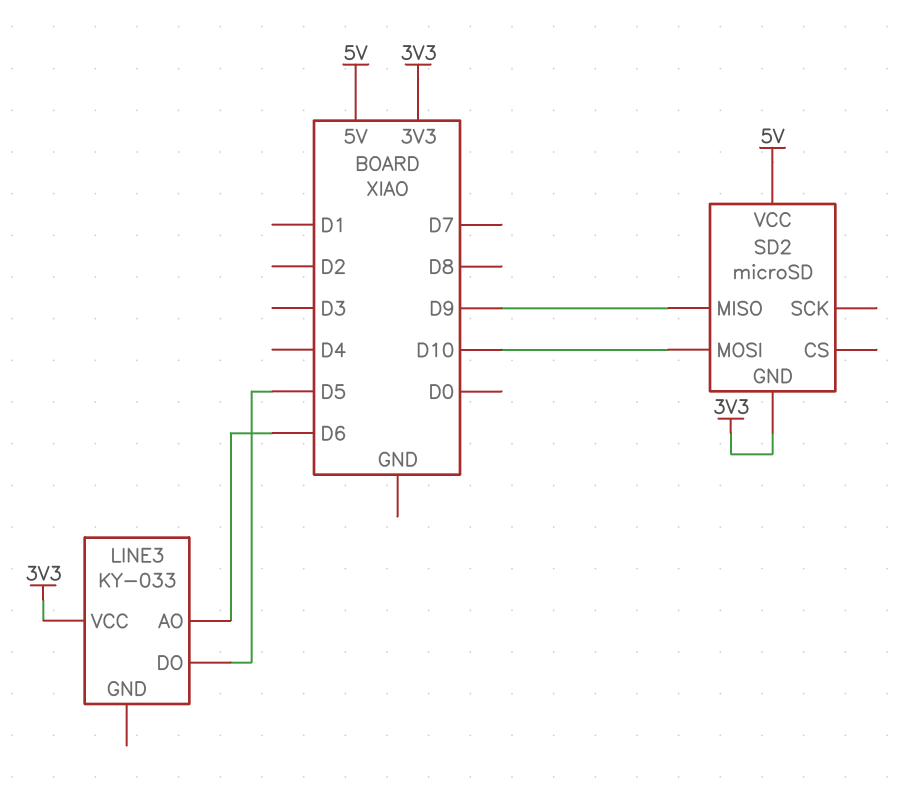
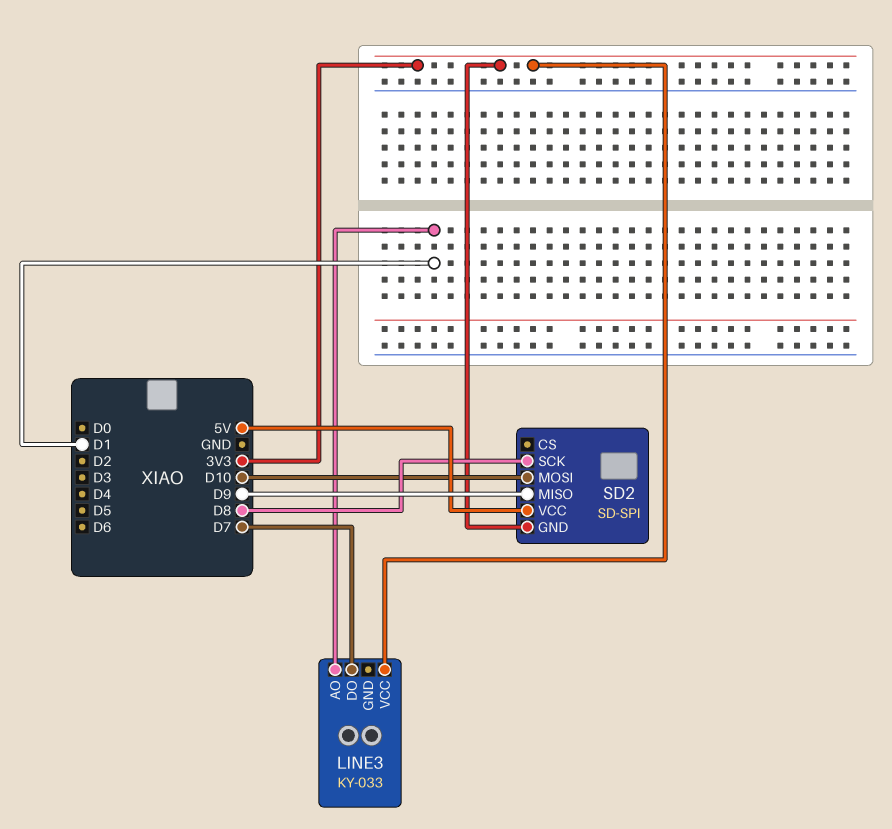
LINE3 pin AO: D6 -> D1
LINE3 pin DO: D5 -> D7
SD2: microSD -> SD-SPI
SD2 pin SCK: none -> D8

